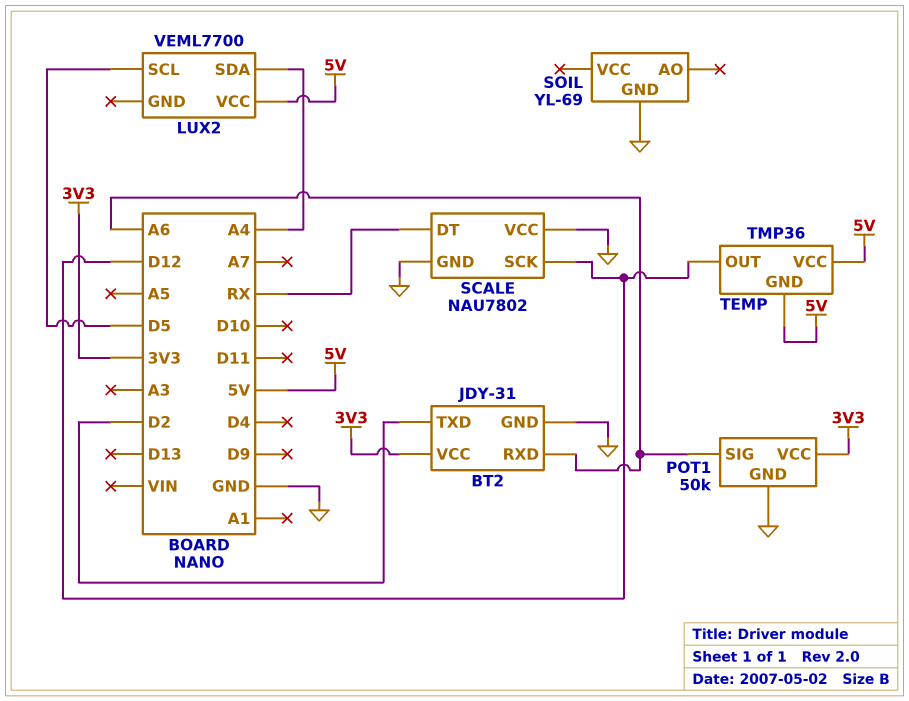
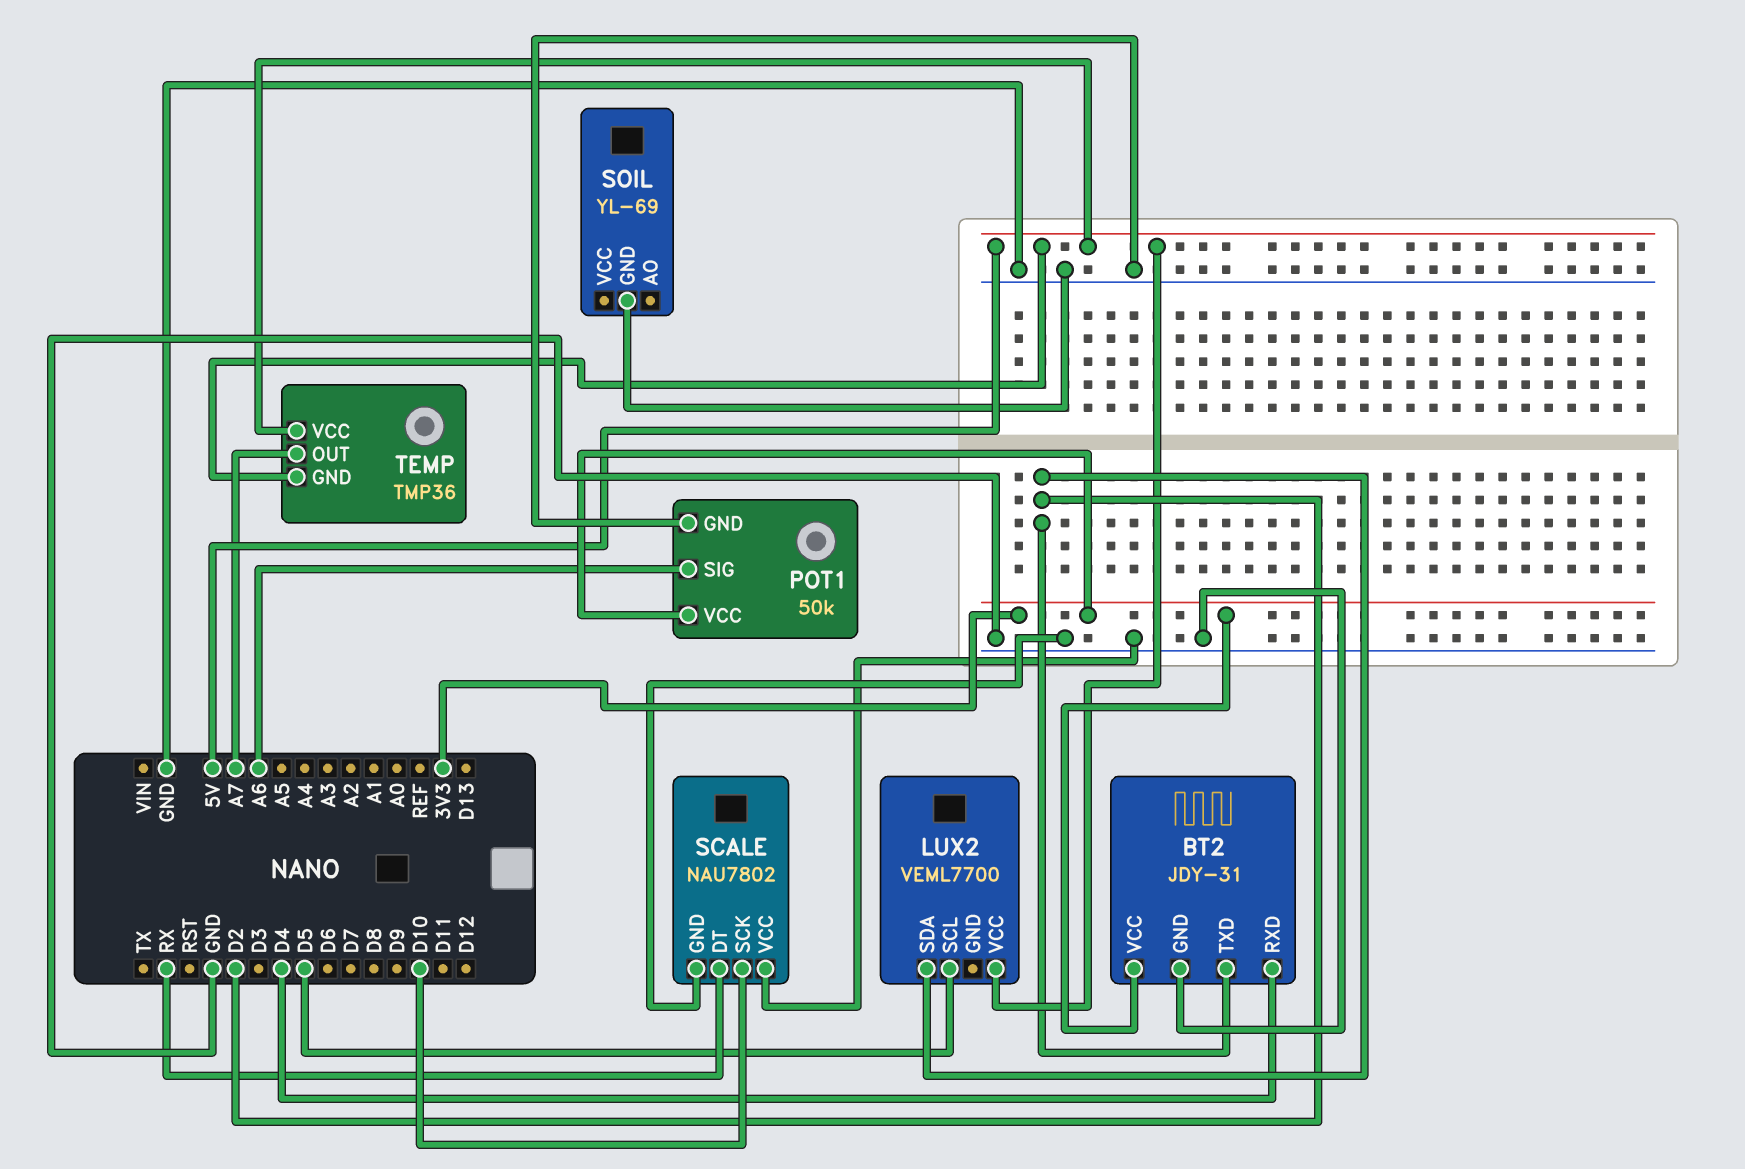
BT2 pin RXD: A6 -> D4
LUX2 pin SDA: A4 -> D2
SCALE pin SCK: D12 -> D10
TEMP pin OUT: D12 -> A7

